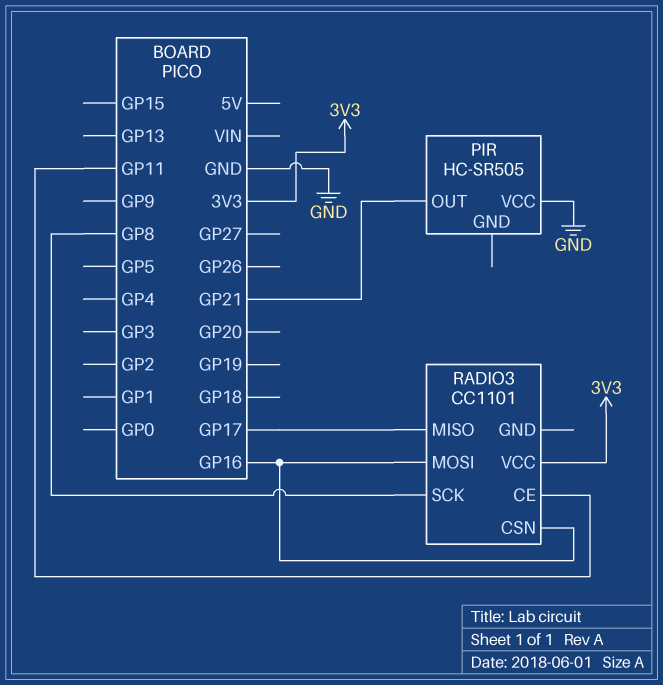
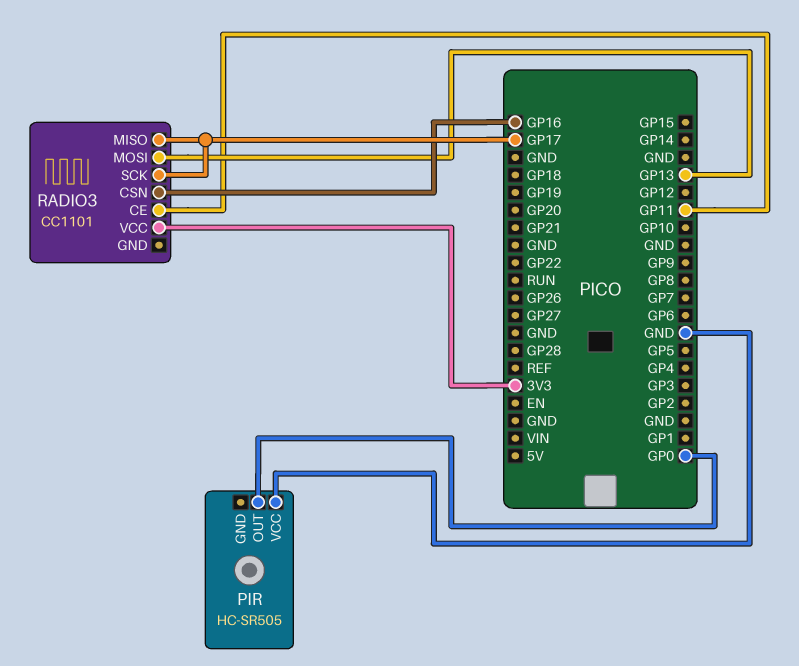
PIR pin OUT: GP21 -> GP0
RADIO3 pin MOSI: GP16 -> GP13
RADIO3 pin SCK: GP8 -> GP17

